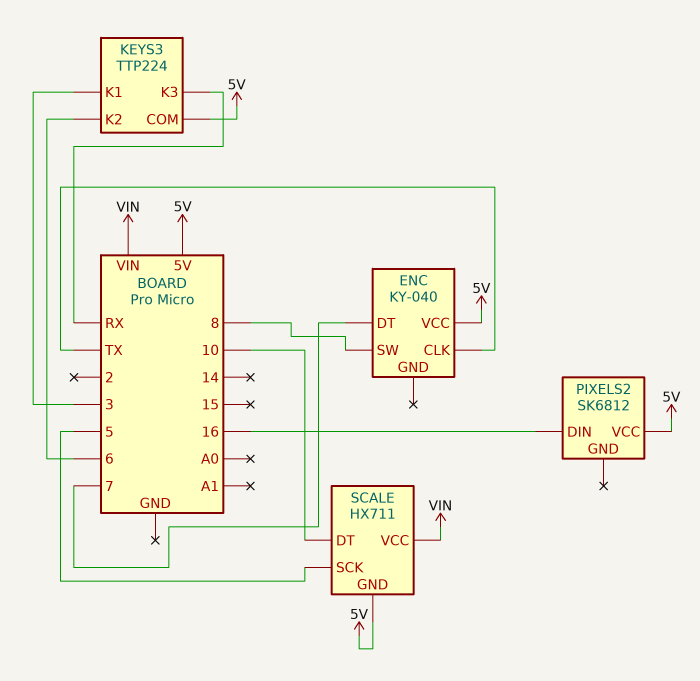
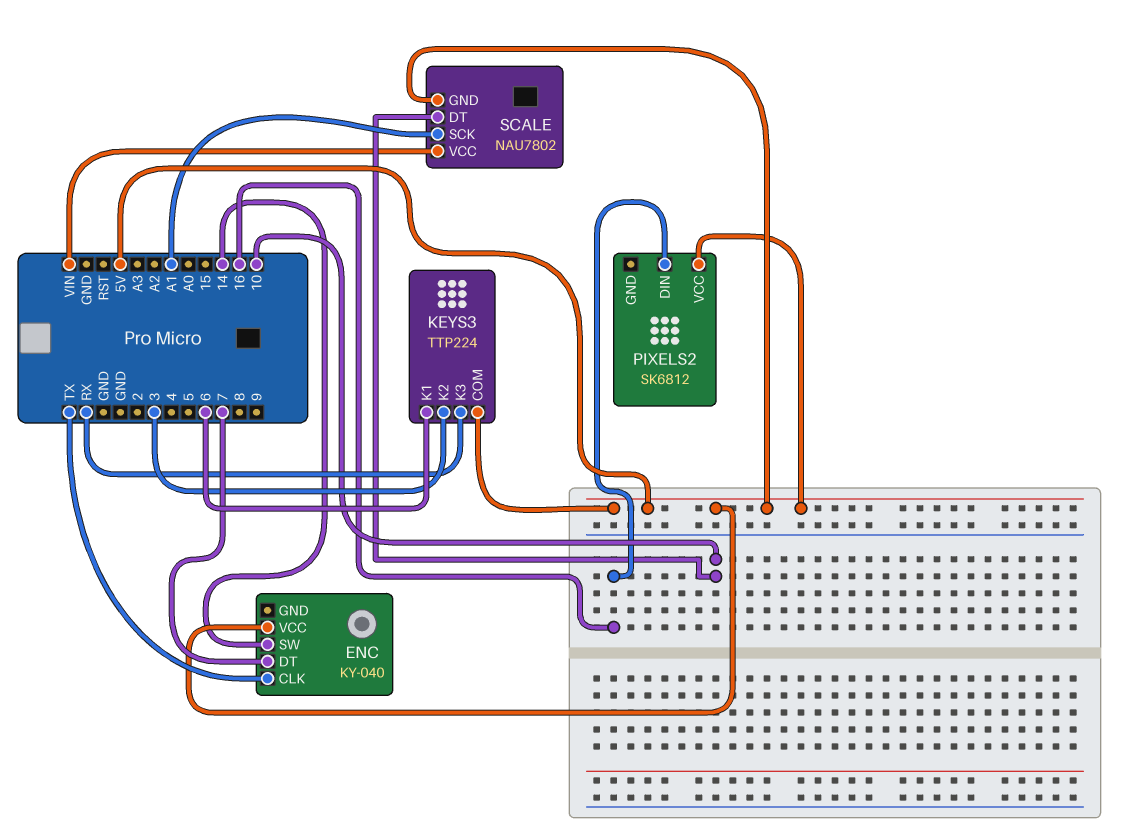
ENC pin SW: 8 -> 14
KEYS3 pin K1: 3 -> 6
KEYS3 pin K2: 6 -> 3
SCALE: HX711 -> NAU7802
SCALE pin SCK: 5 -> A1

